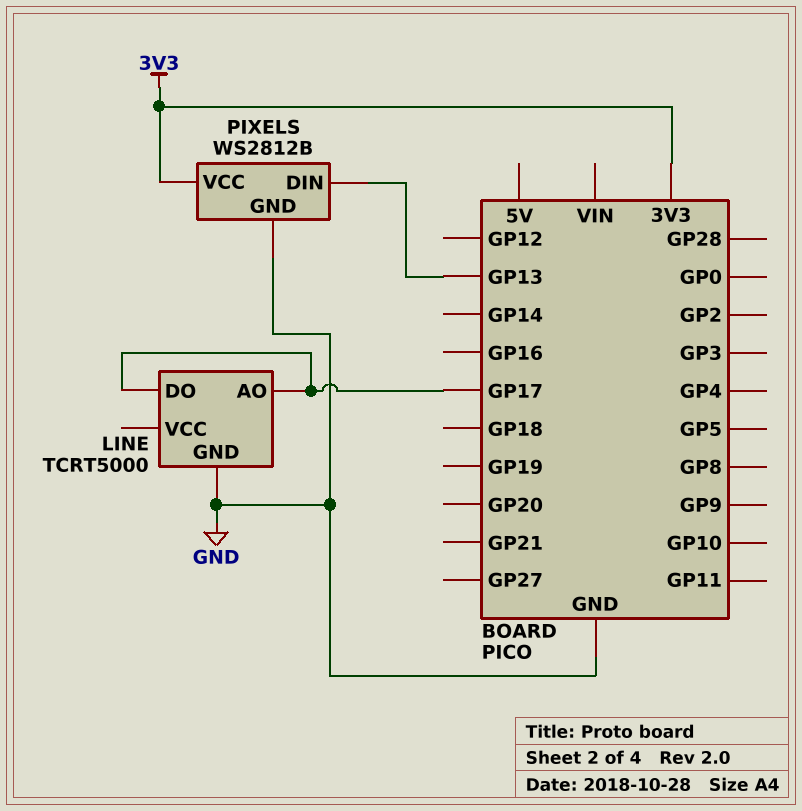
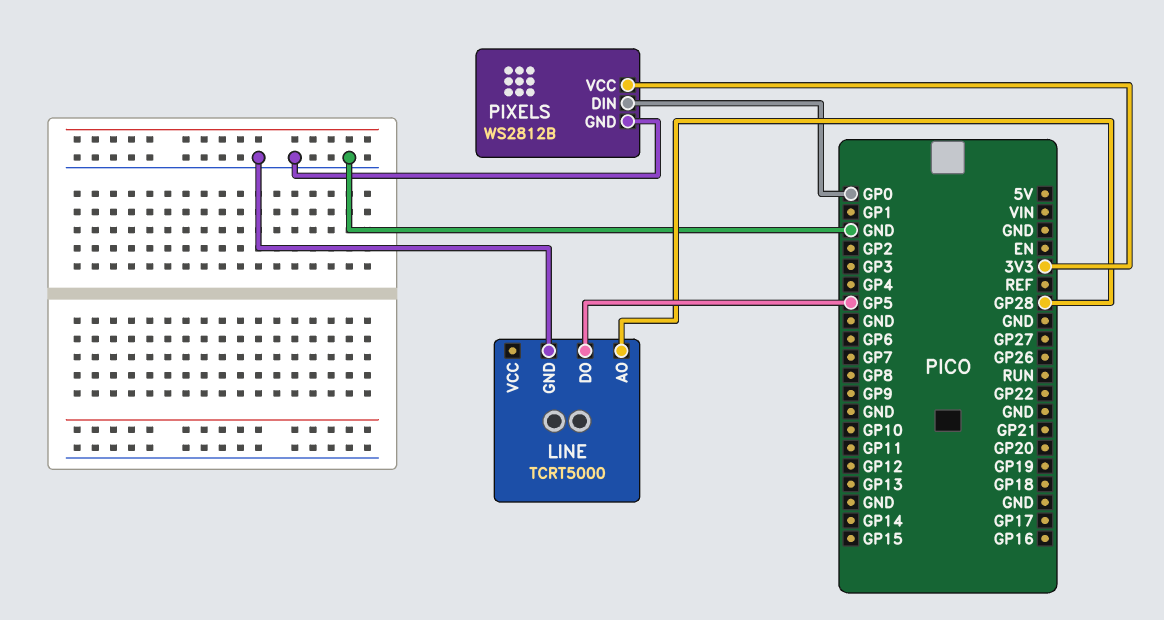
LINE pin AO: GP17 -> GP28
LINE pin DO: GP17 -> GP5
PIXELS pin DIN: GP13 -> GP0

